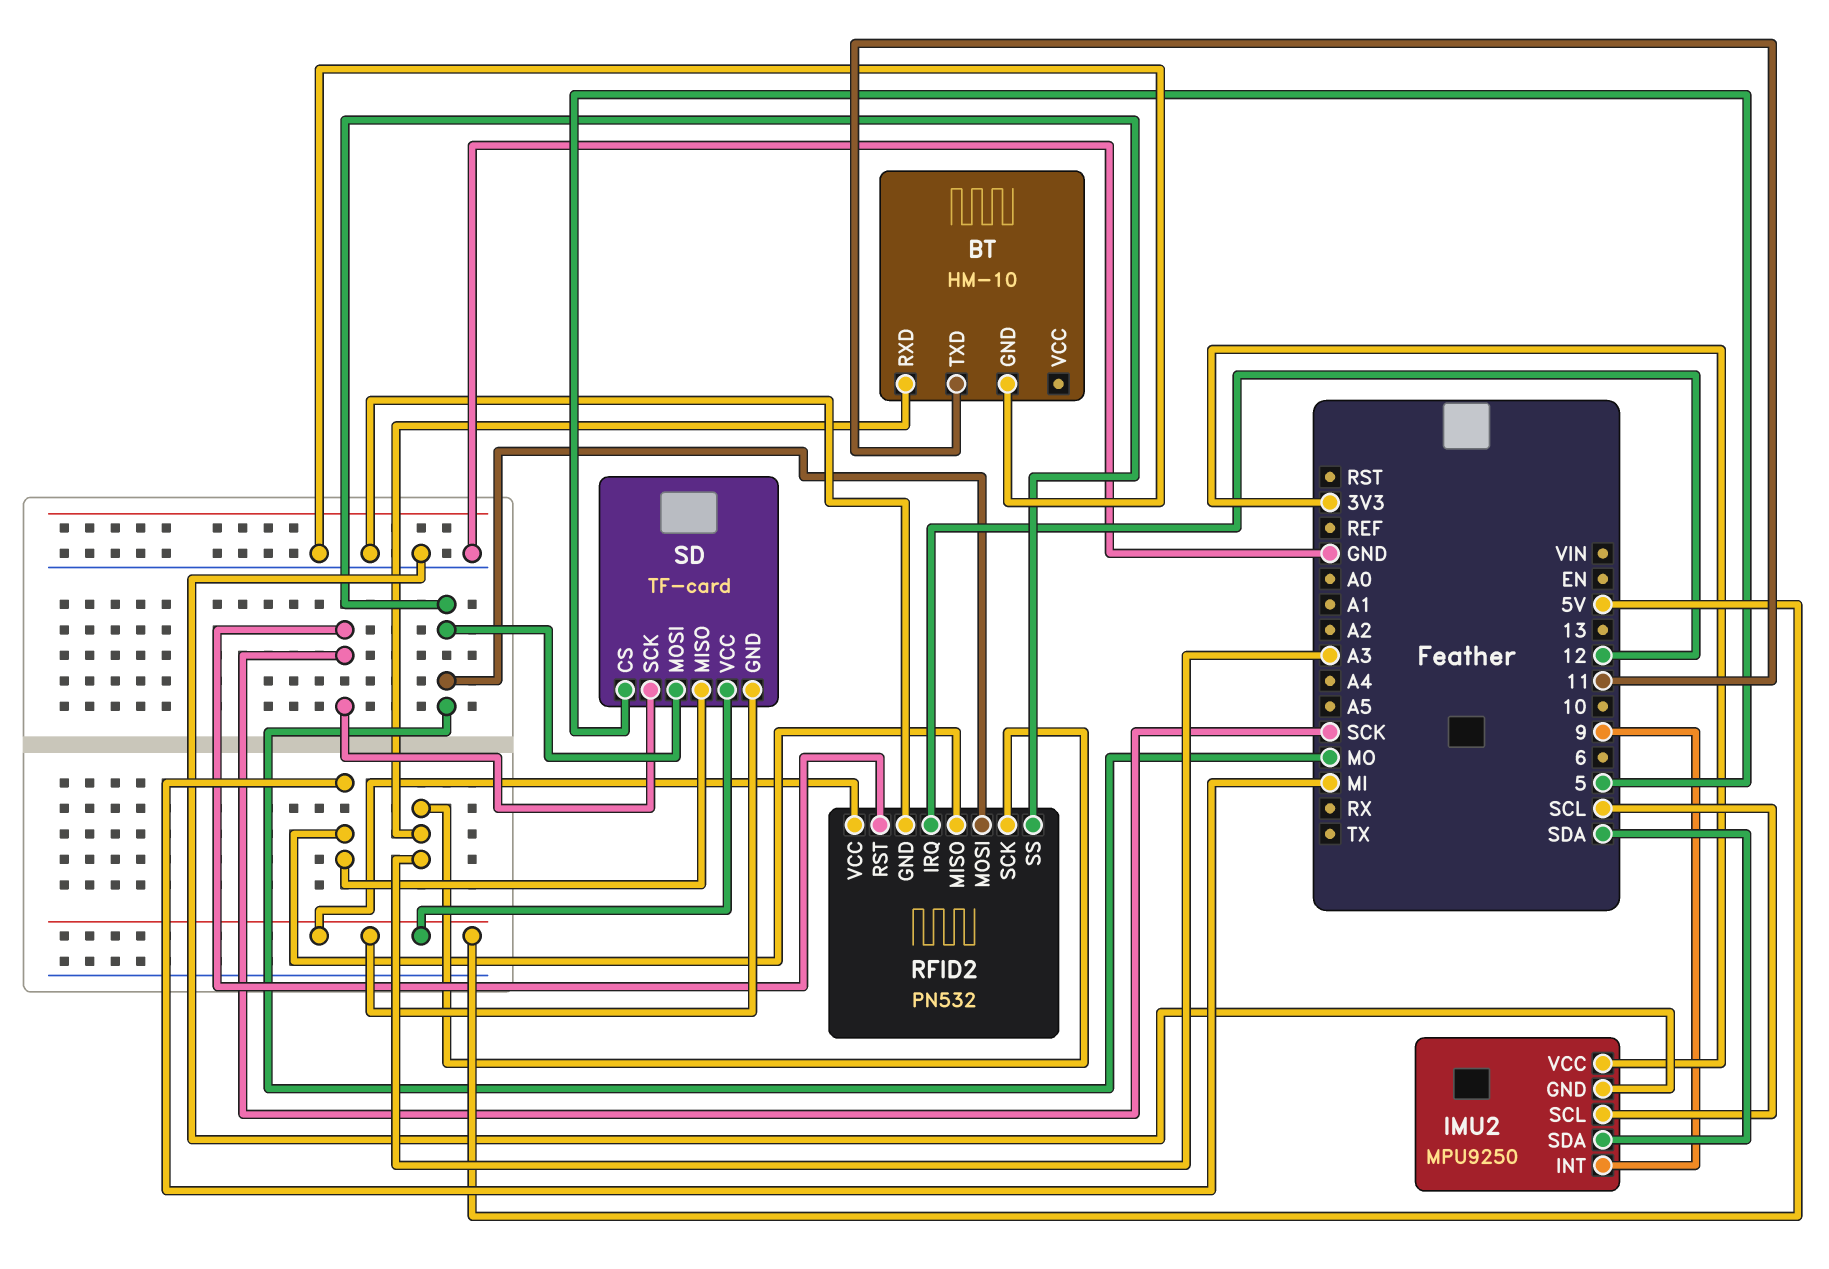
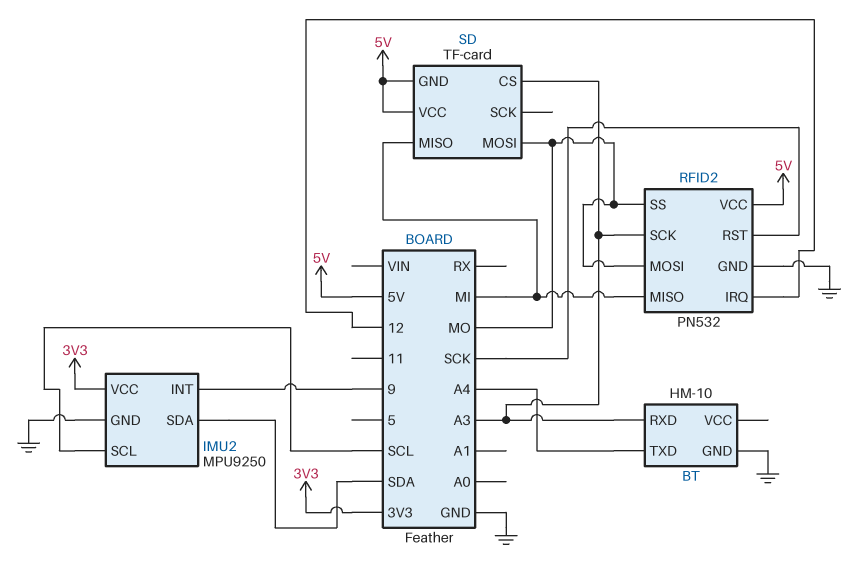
BT pin TXD: 11 -> A4
SD pin CS: 5 -> A3
SD pin SCK: SCK -> none

